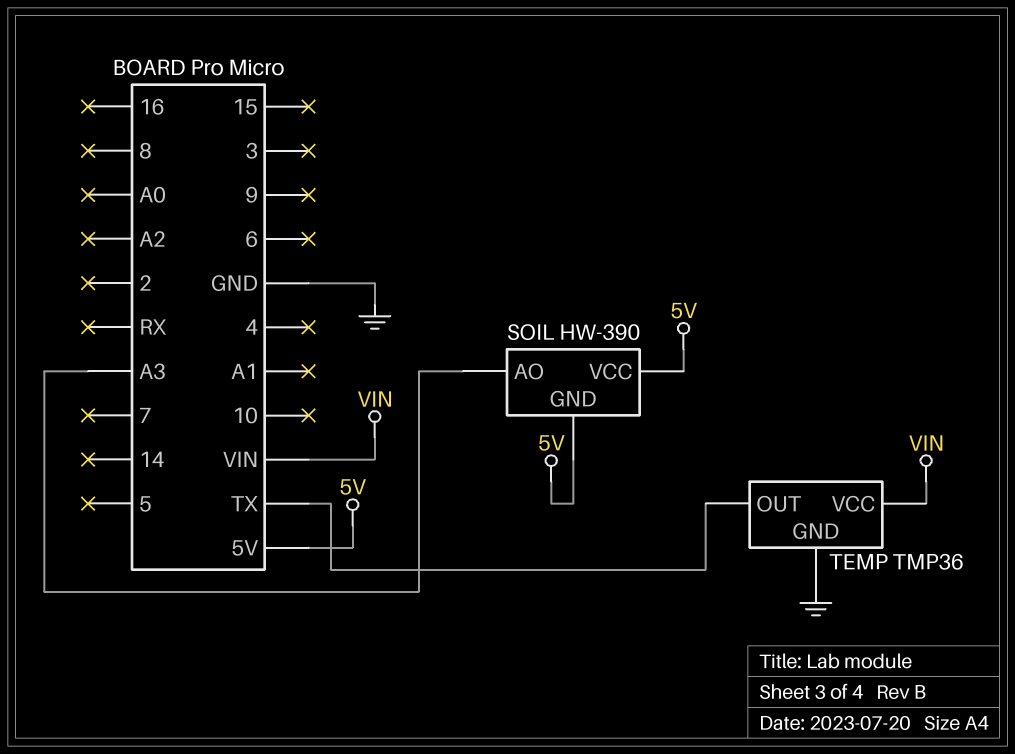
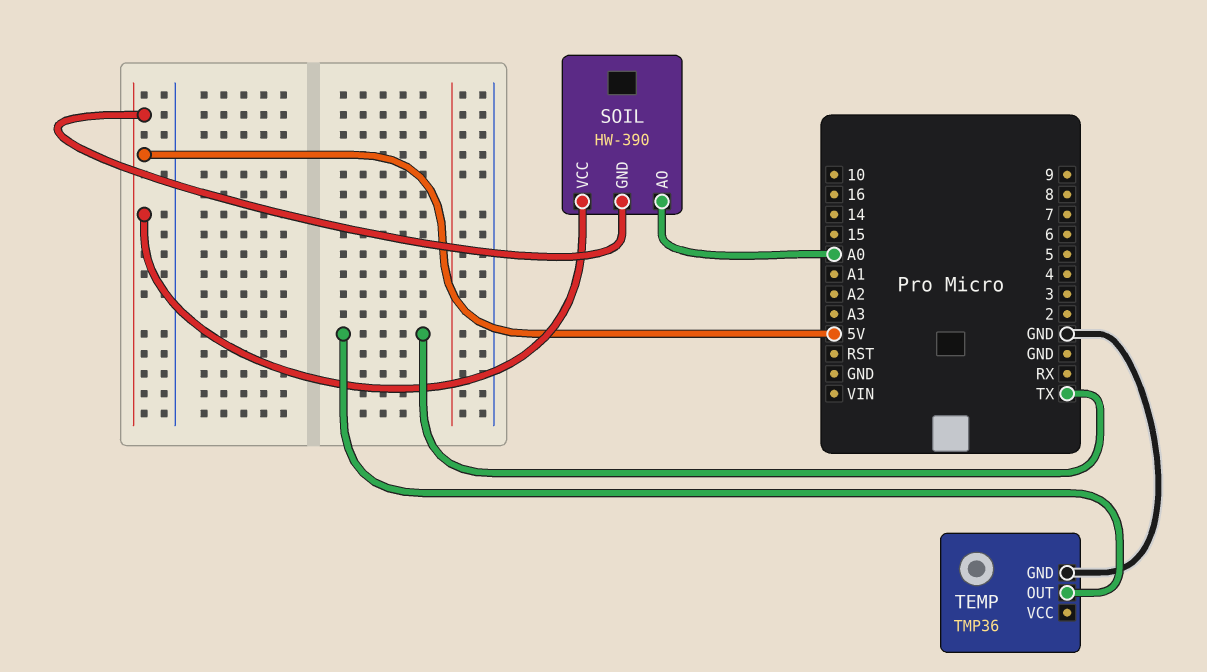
SOIL pin AO: A3 -> A0
TEMP pin VCC: VIN -> none

